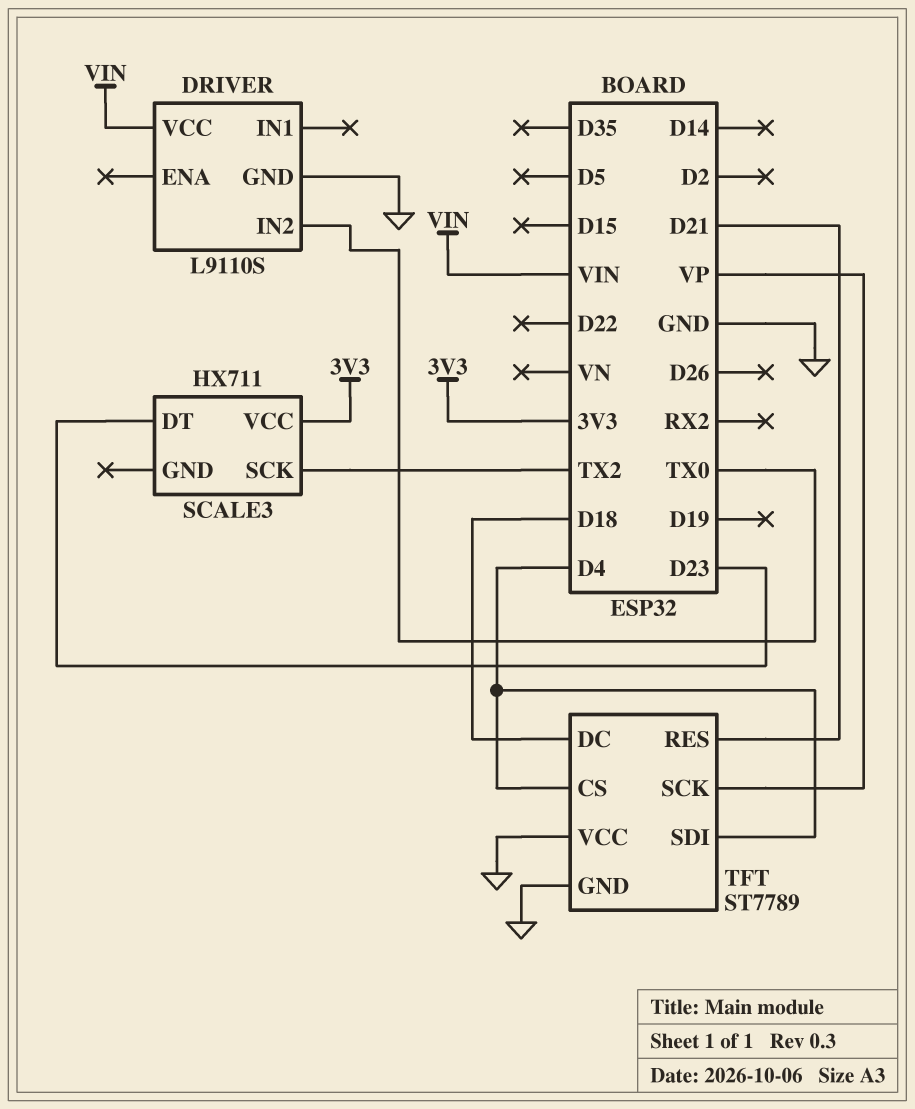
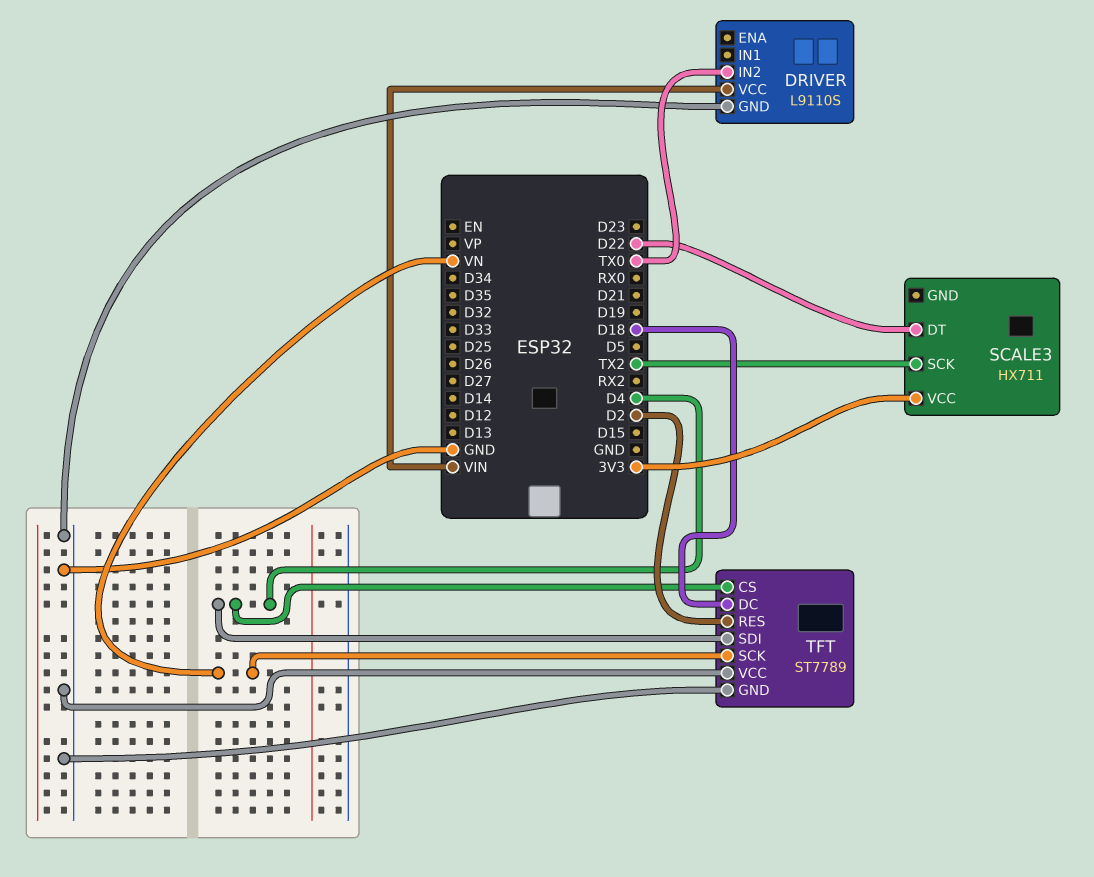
SCALE3 pin DT: D23 -> D22
TFT pin RES: D21 -> D2
TFT pin SCK: VP -> VN

